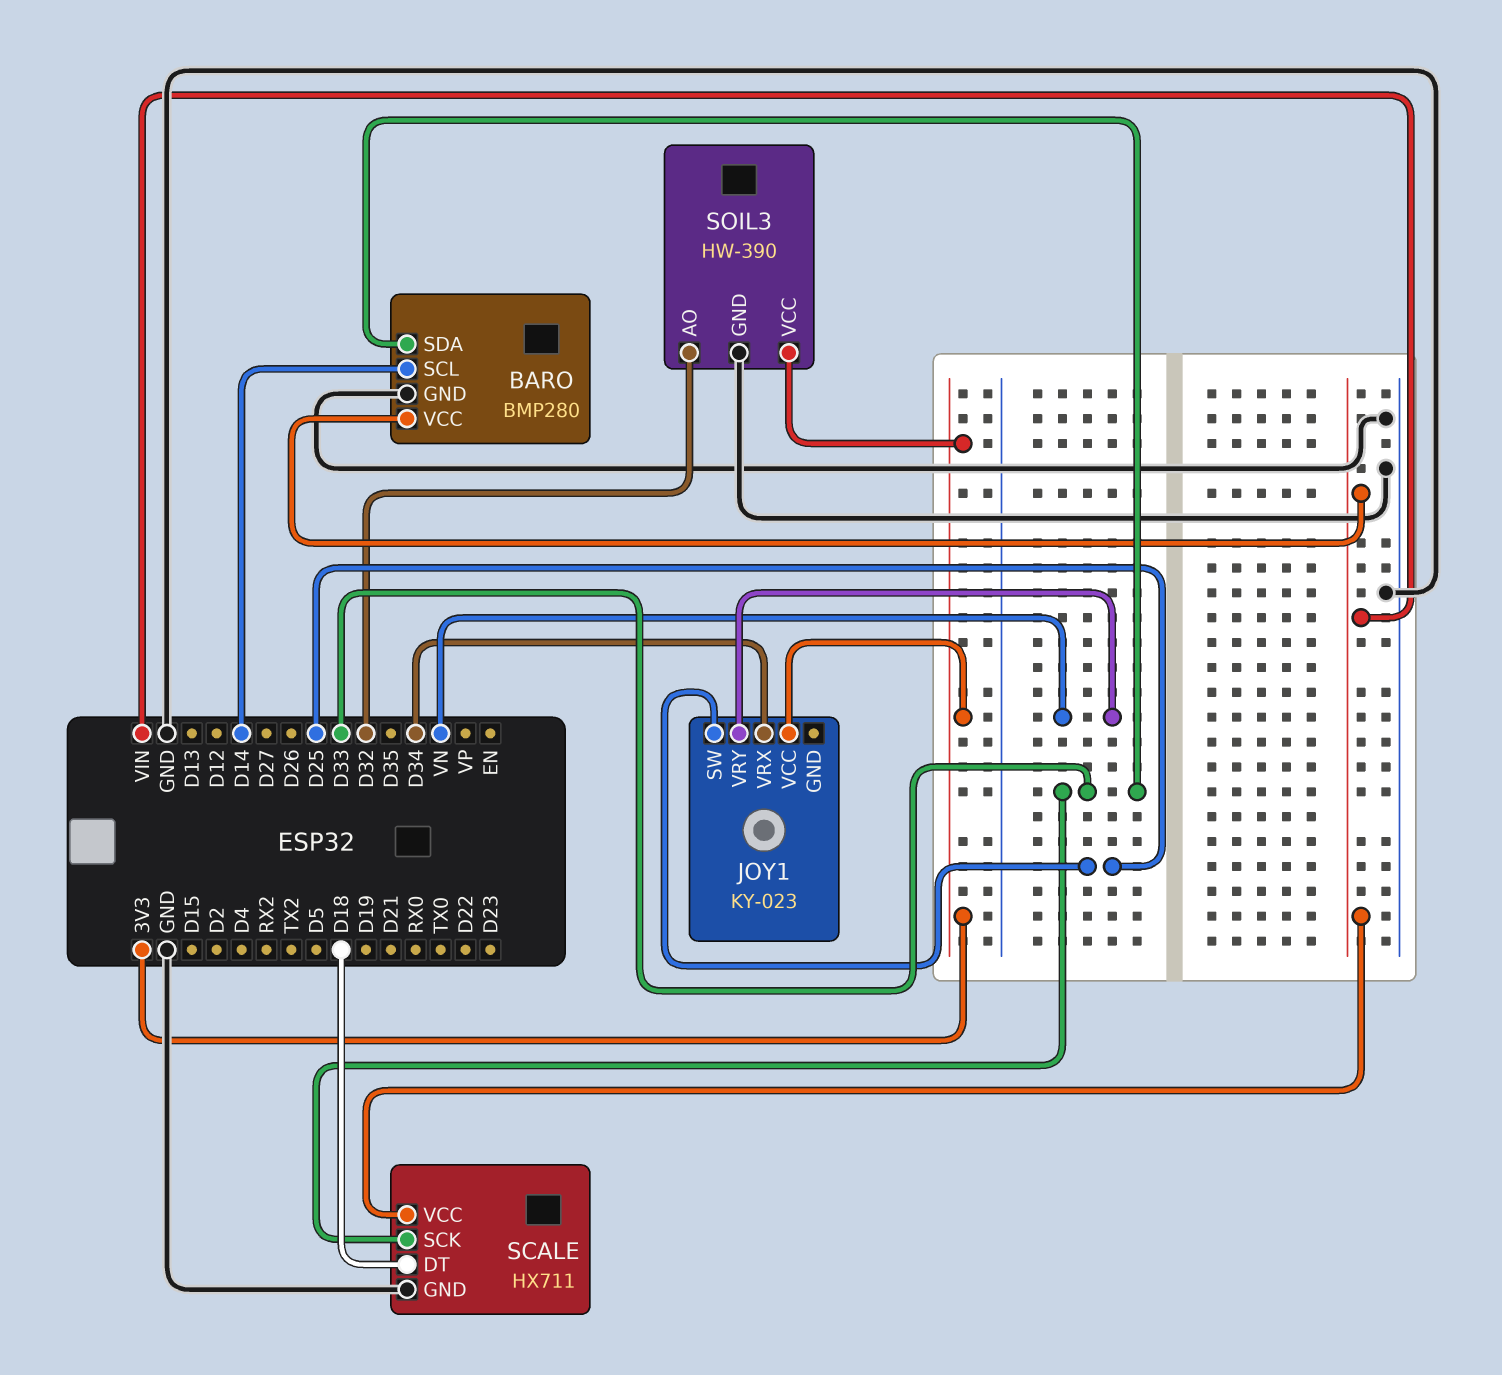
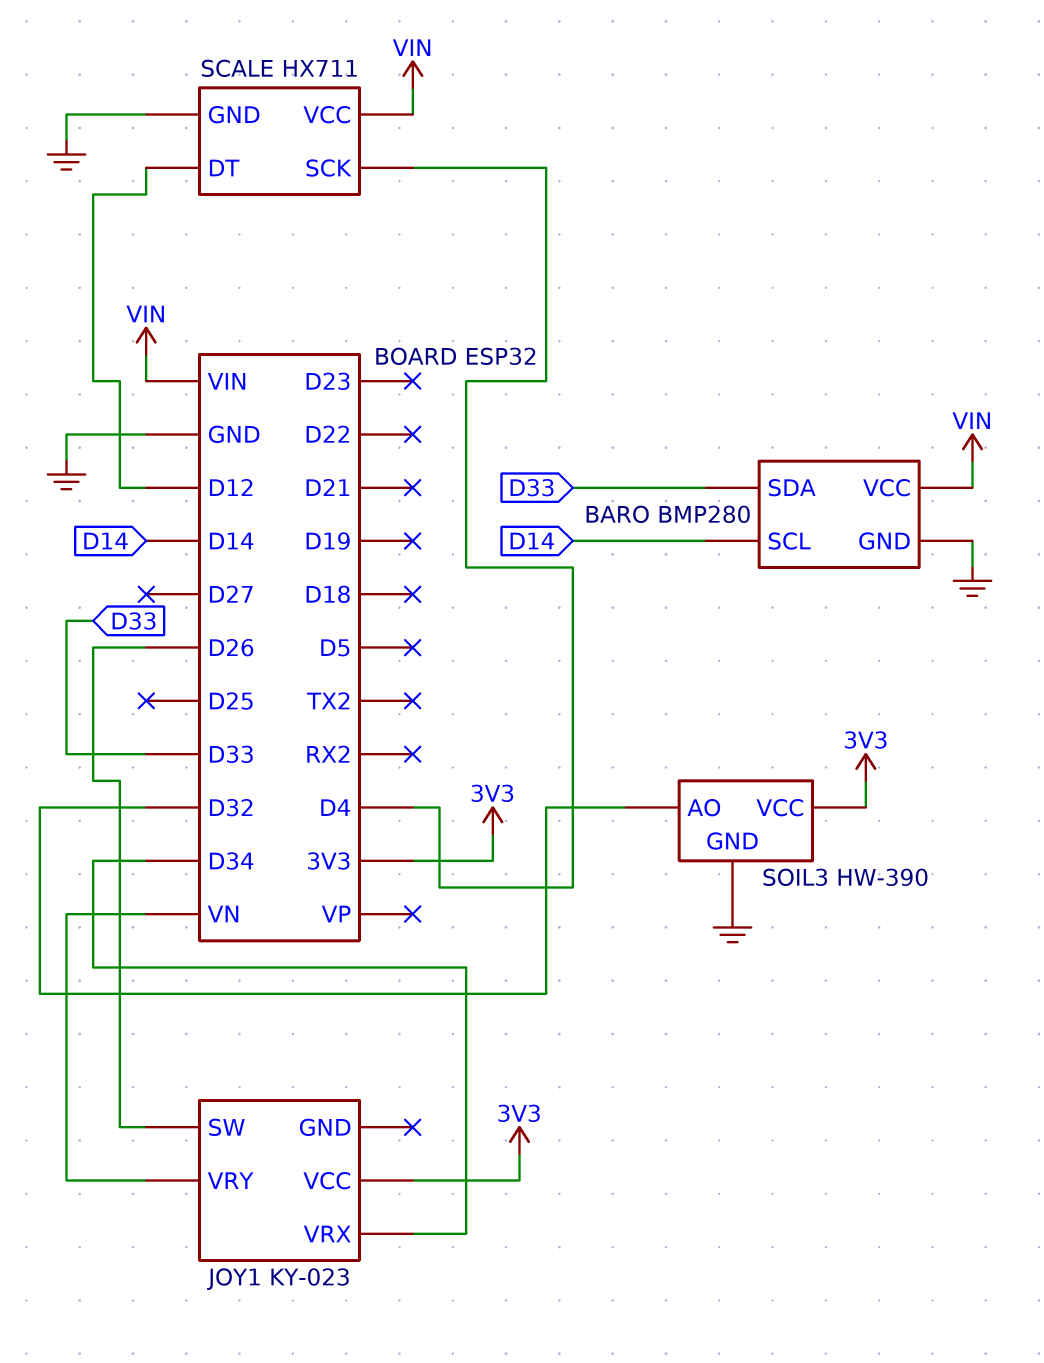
JOY1 pin SW: D25 -> D26
SCALE pin DT: D18 -> D12
SCALE pin SCK: D33 -> D4

